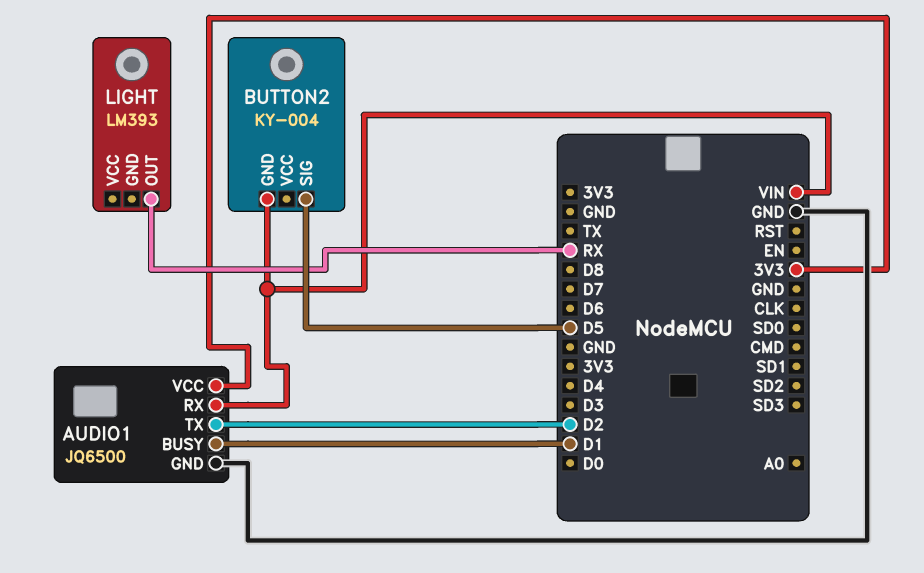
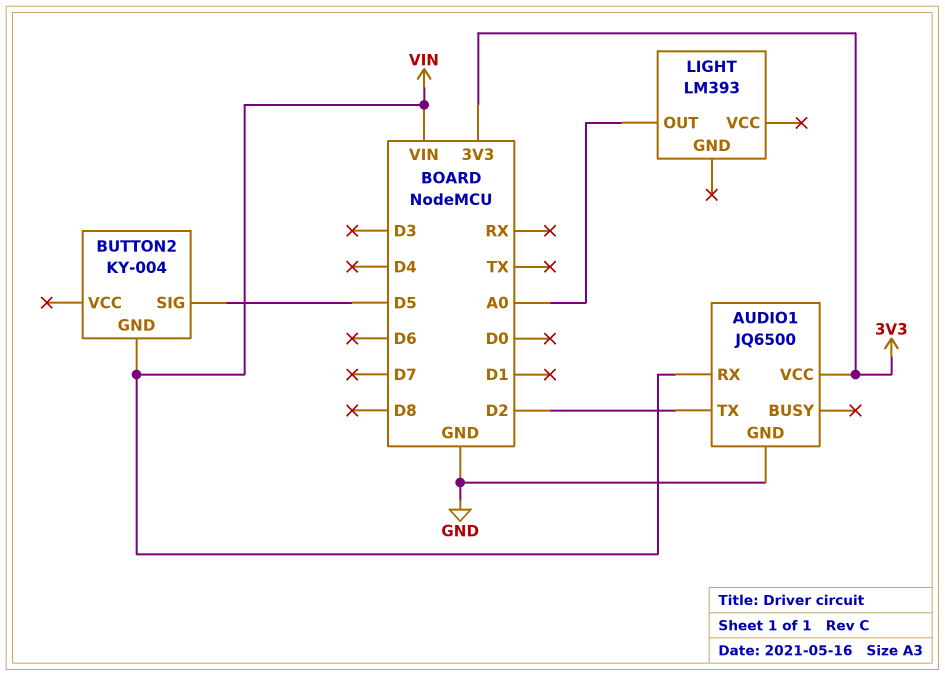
AUDIO1 pin BUSY: D1 -> none
LIGHT pin OUT: RX -> A0

